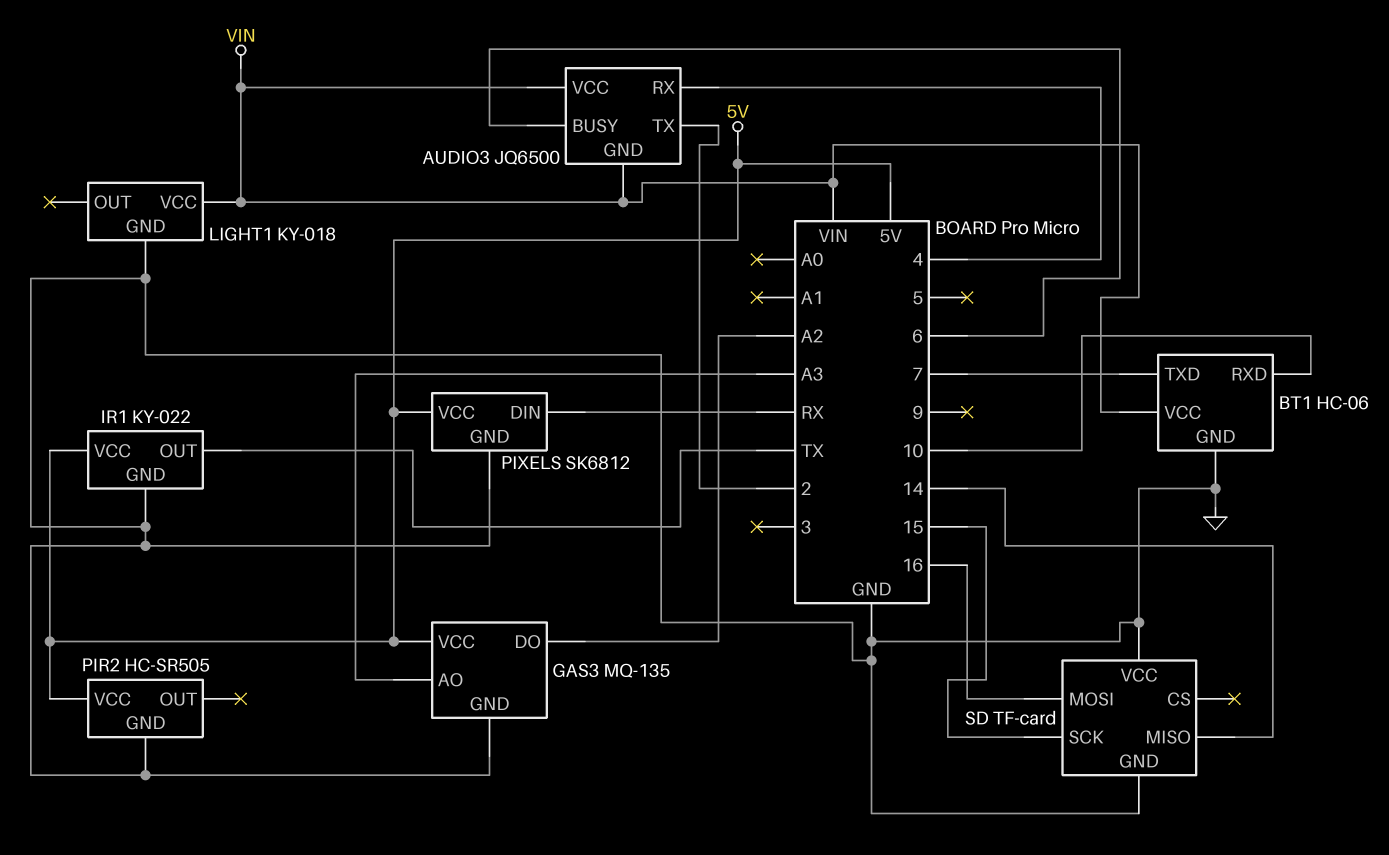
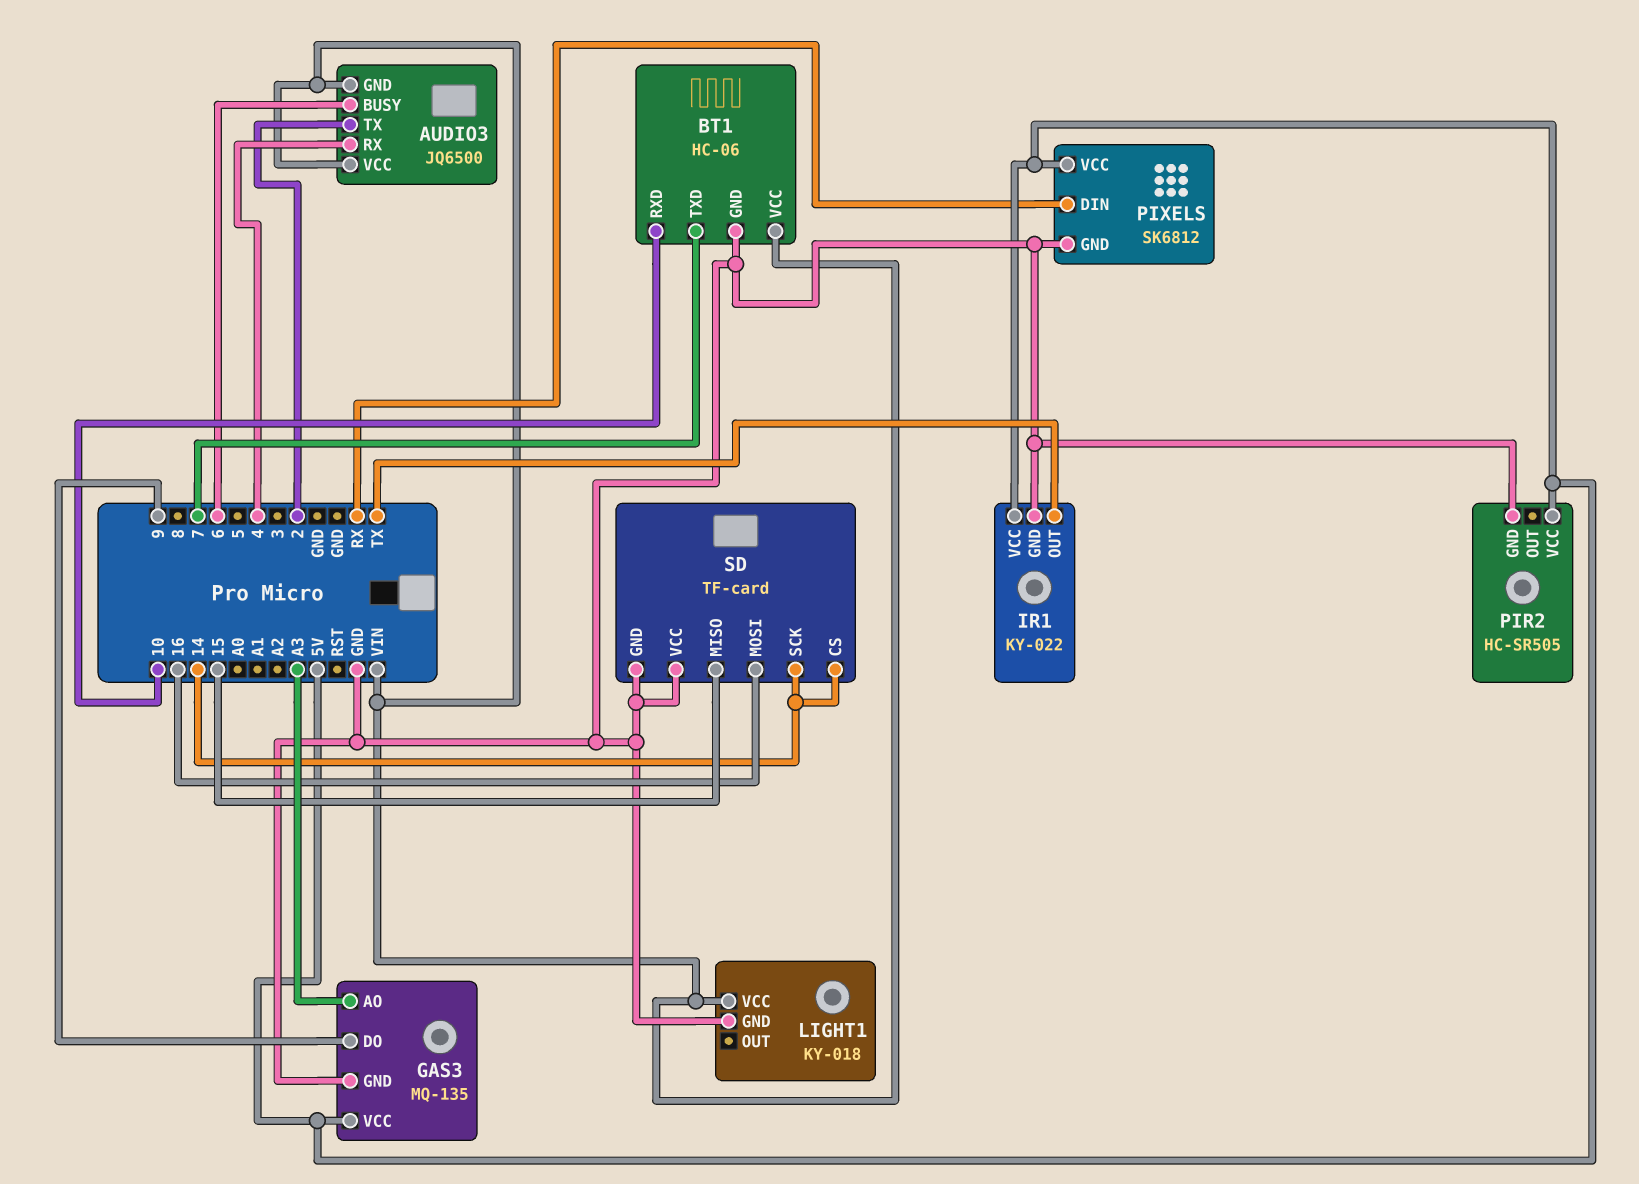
GAS3 pin DO: A2 -> 9
SD pin CS: none -> 14
SD pin MISO: 14 -> 15
SD pin SCK: 15 -> 14

